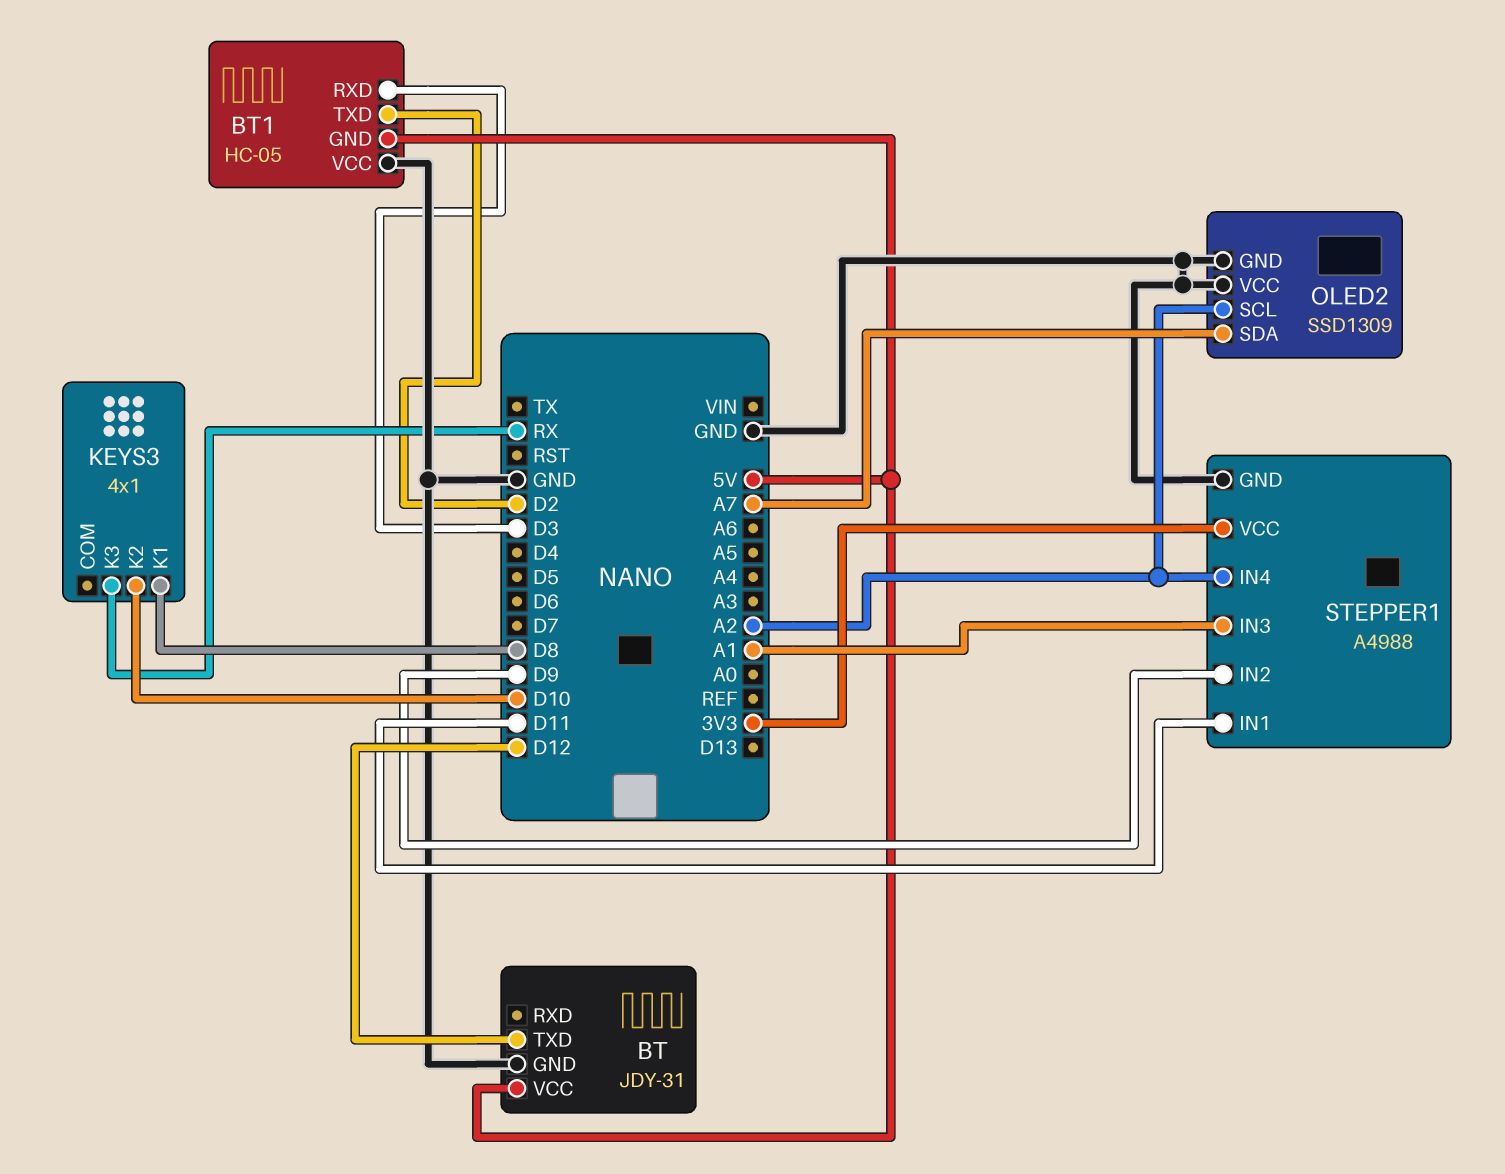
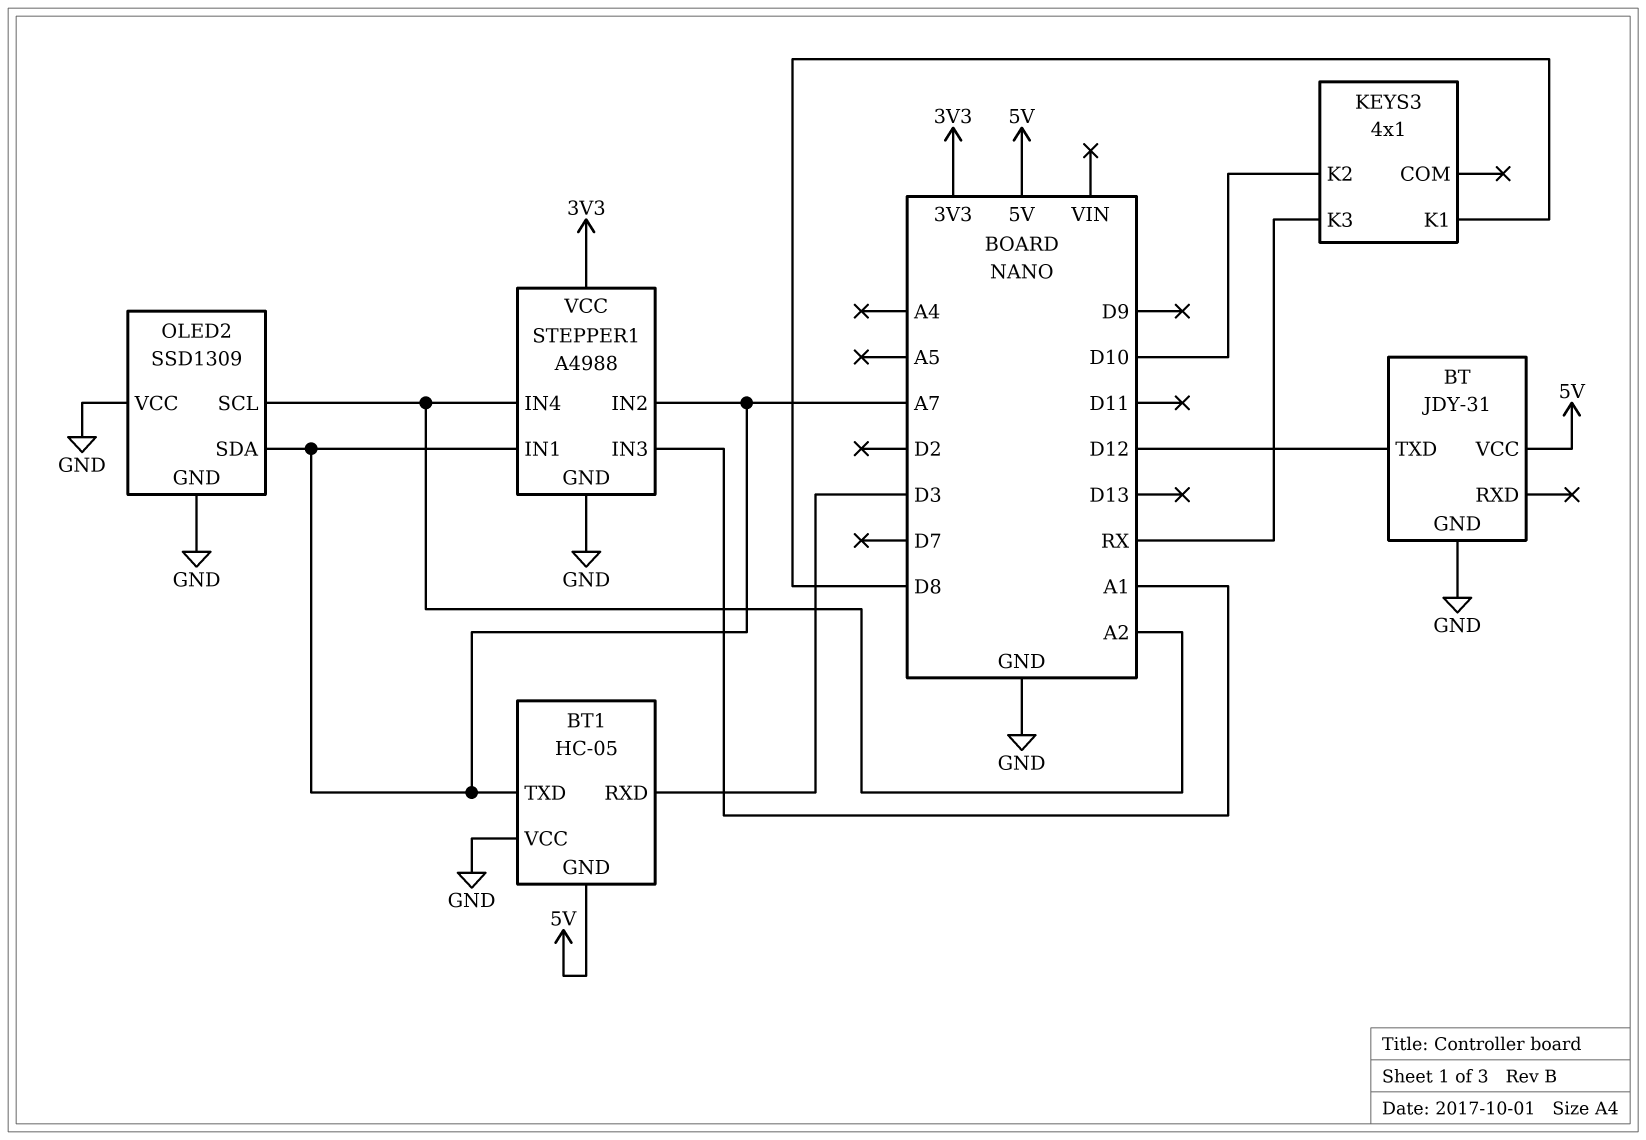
BT1 pin TXD: D2 -> A7
STEPPER1 pin IN1: D11 -> A7
STEPPER1 pin IN2: D9 -> A7

